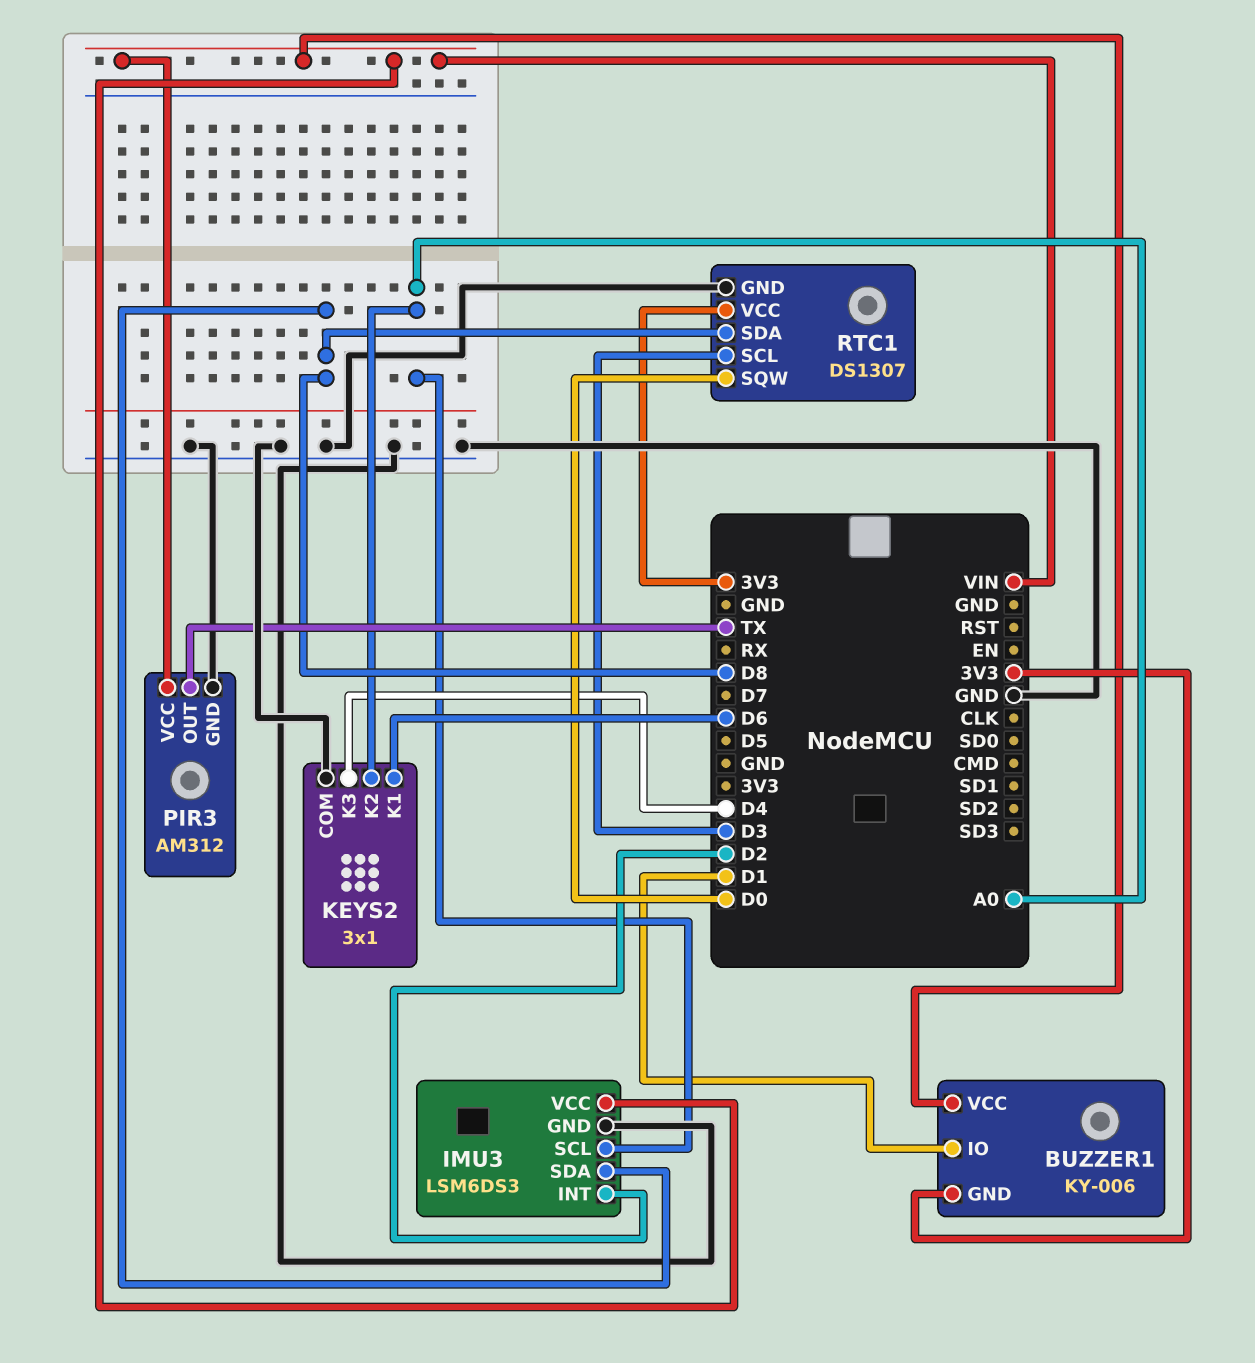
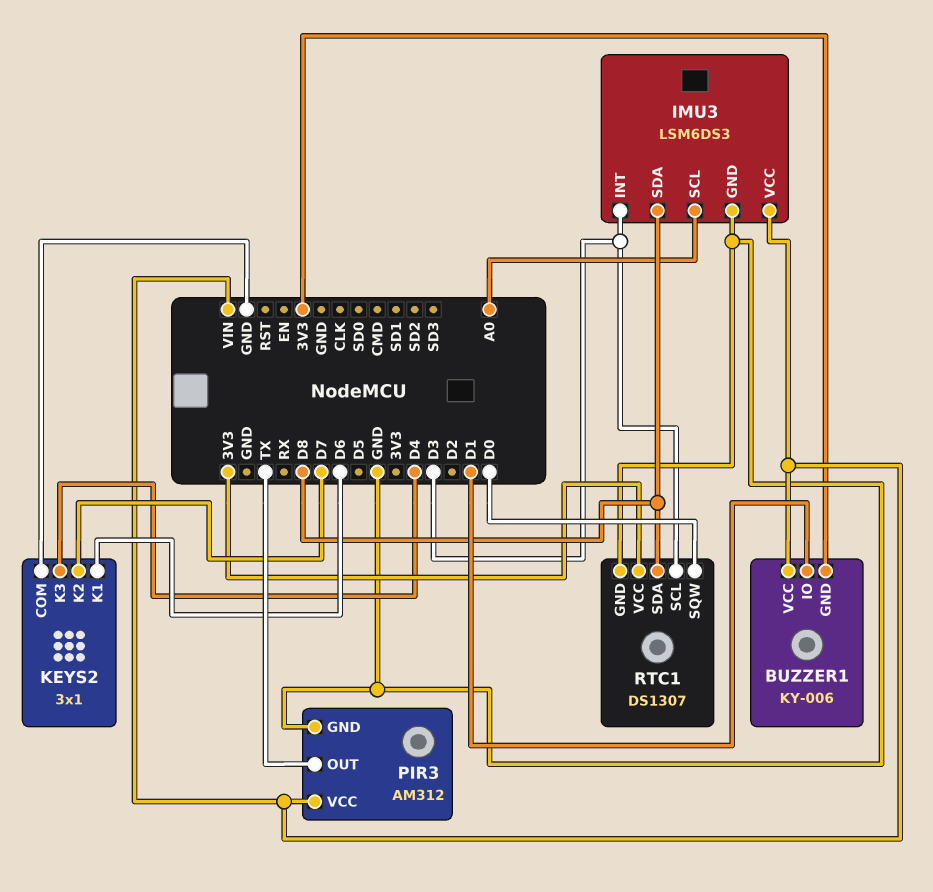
IMU3 pin INT: D2 -> D3
KEYS2 pin K2: A0 -> D7

